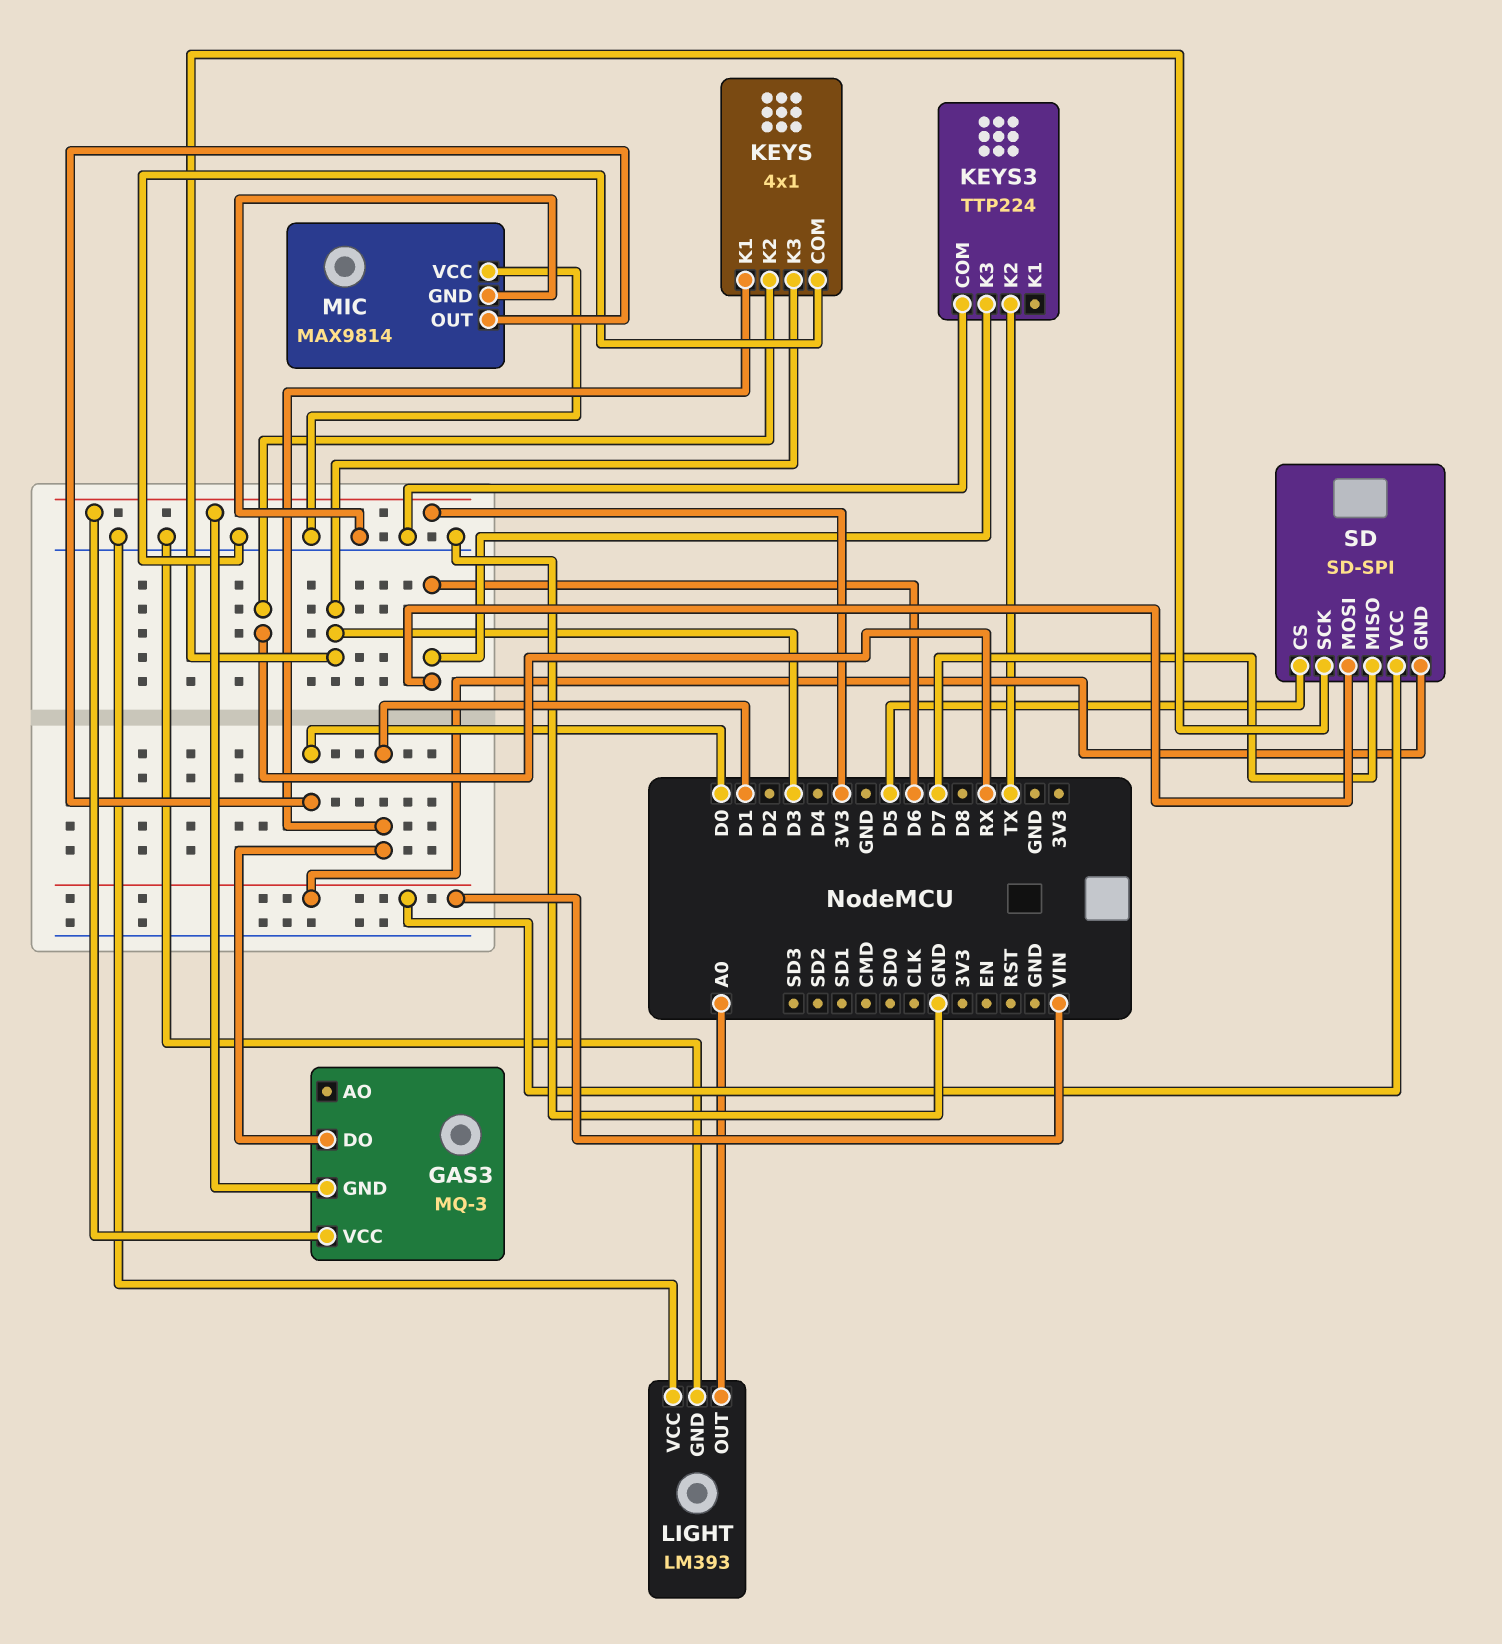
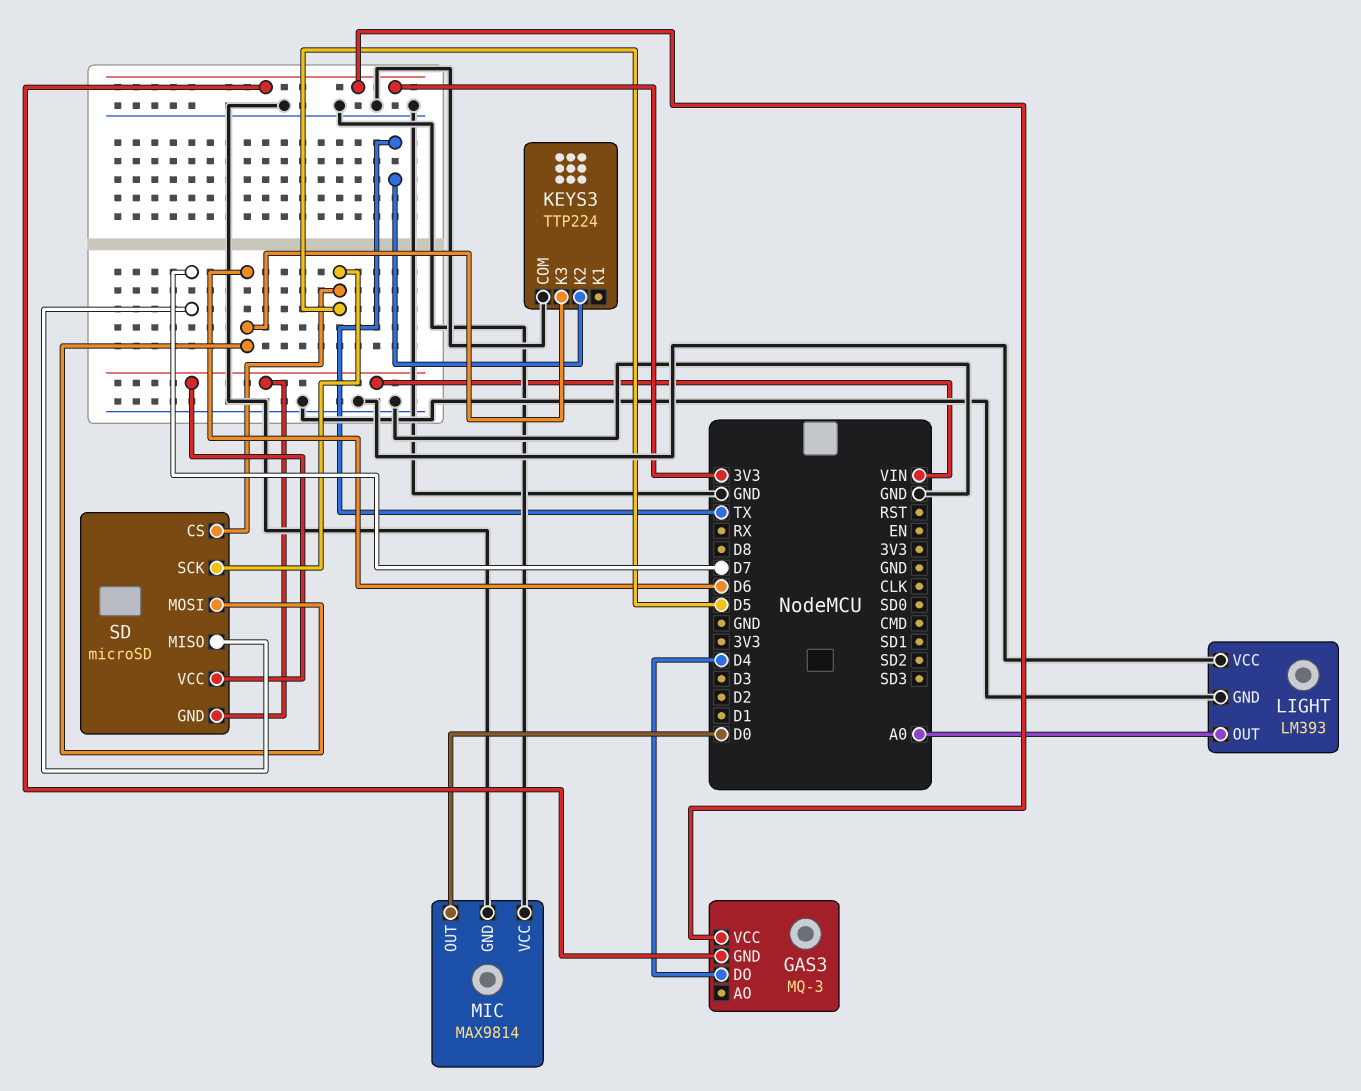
GAS3 pin DO: D1 -> D4
KEYS: 4x1 -> none
KEYS pin COM: GND -> none
KEYS pin K1: D1 -> none
KEYS pin K2: RX -> none
KEYS pin K3: D3 -> none
SD: SD-SPI -> microSD
SD pin SCK: D3 -> D5

